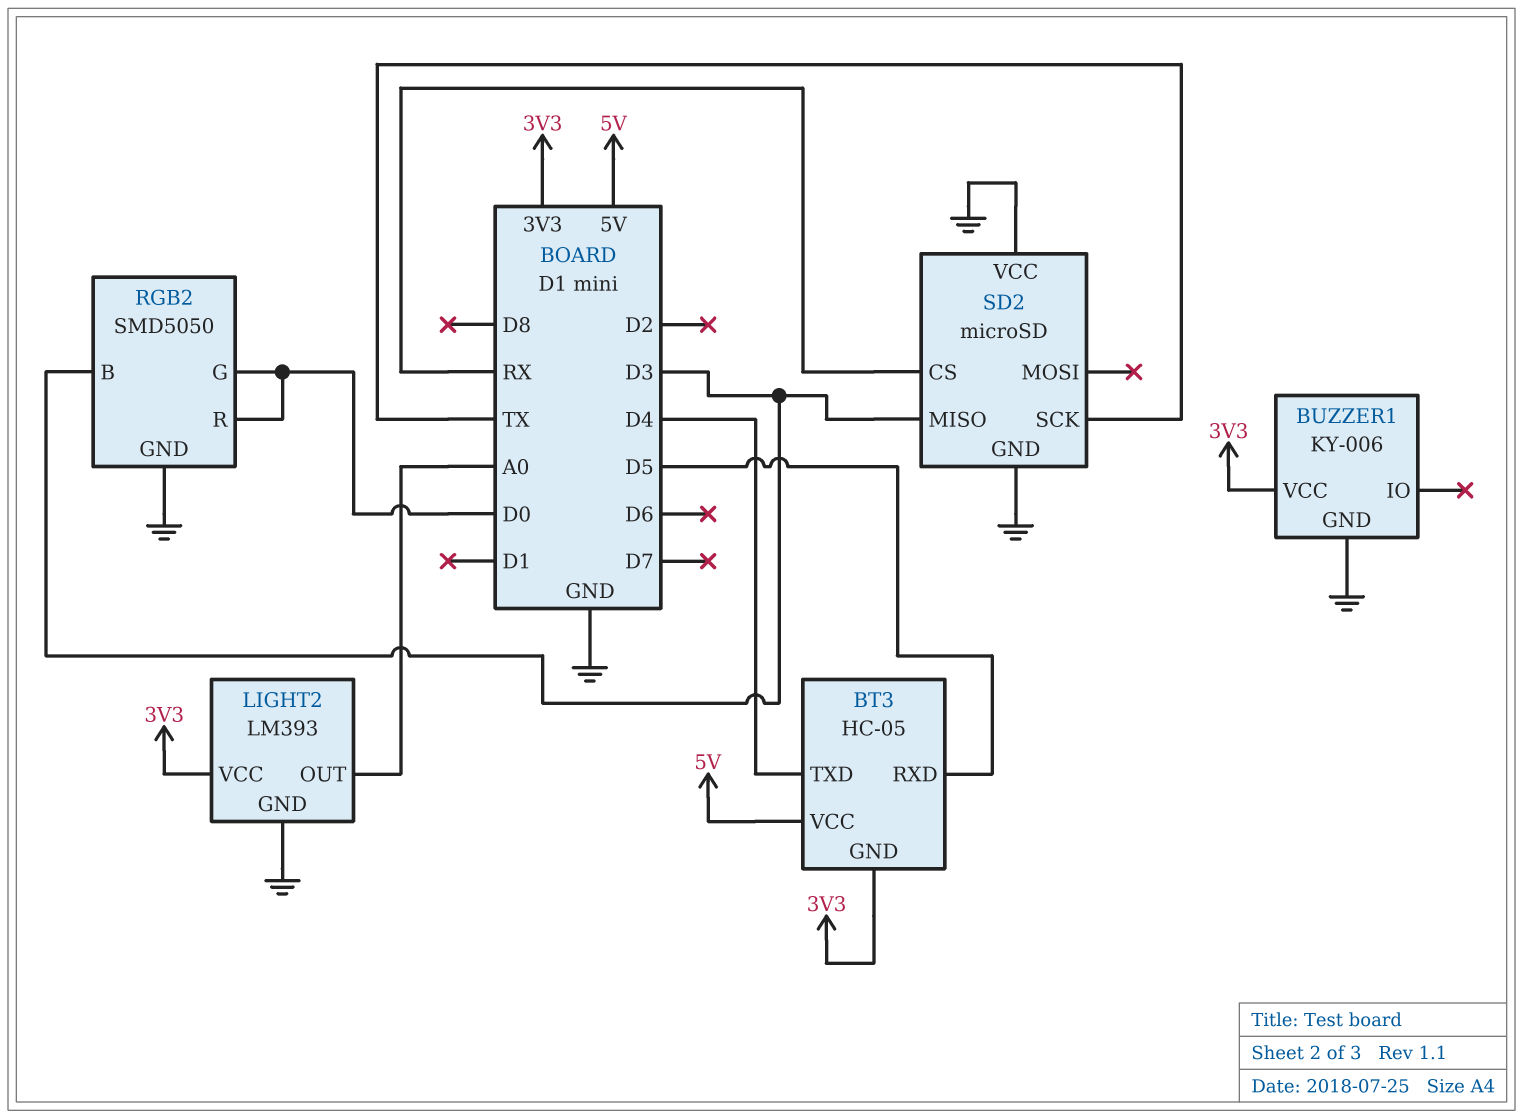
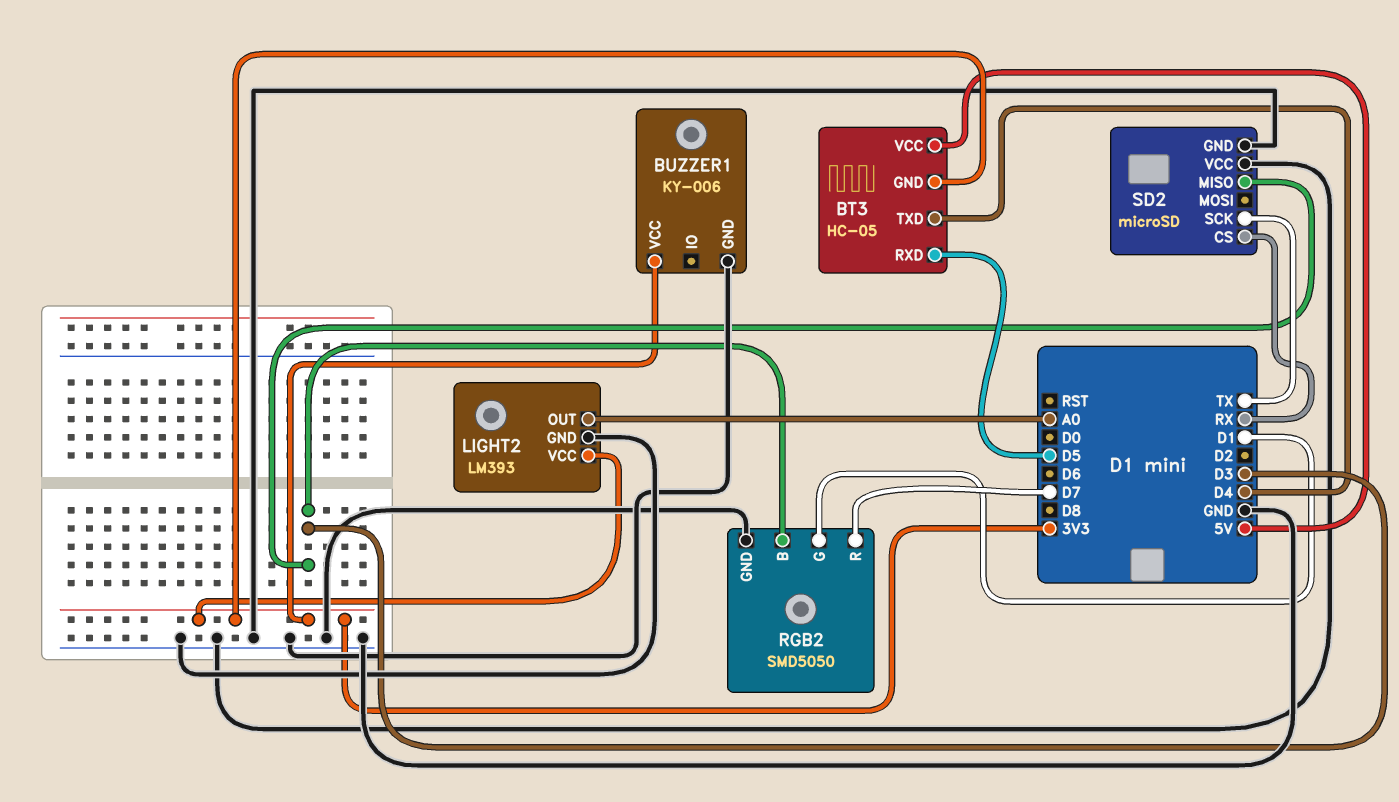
RGB2 pin G: D0 -> D1
RGB2 pin R: D0 -> D7

